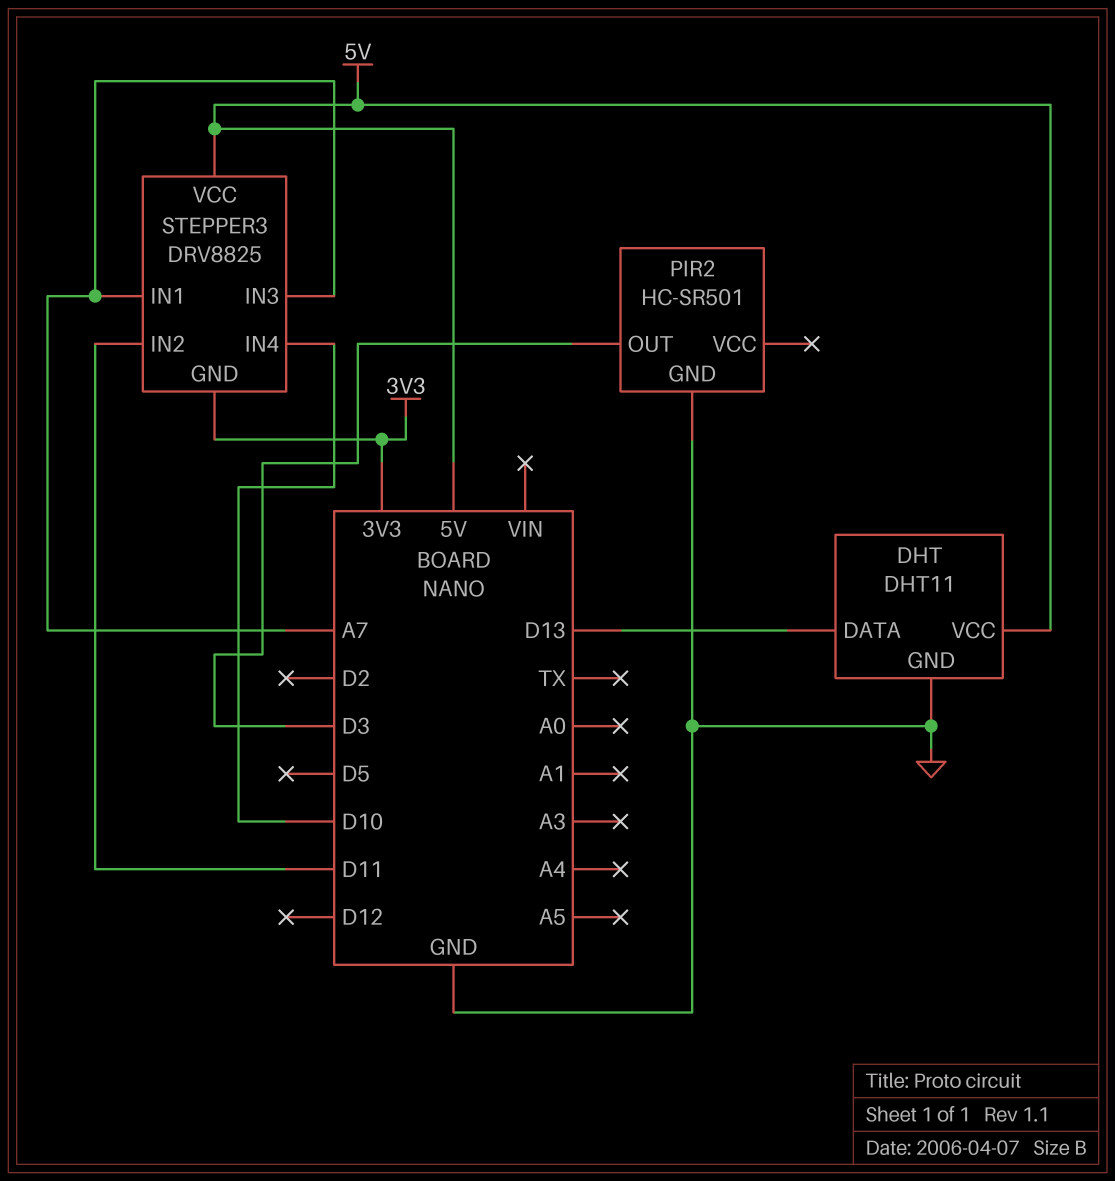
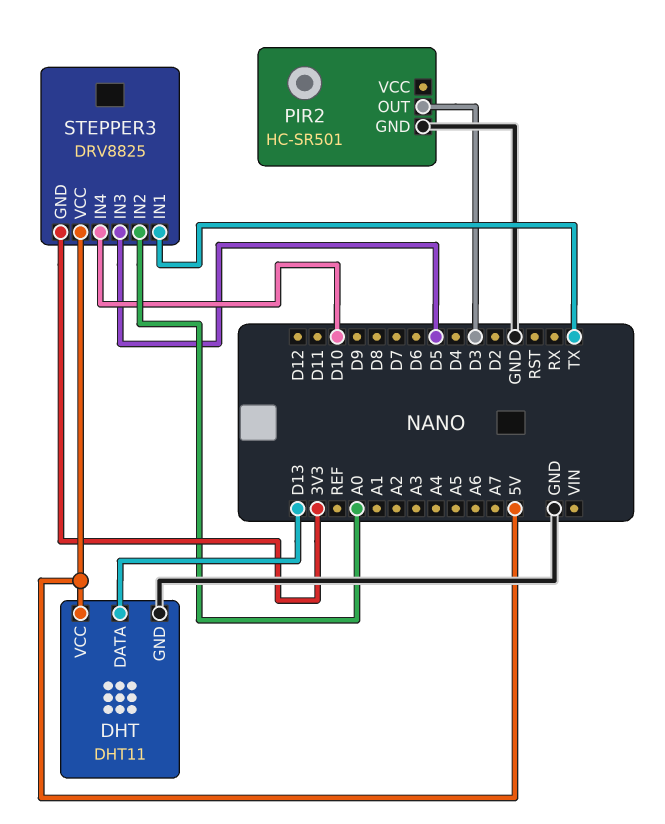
STEPPER3 pin IN1: A7 -> TX
STEPPER3 pin IN2: D11 -> A0
STEPPER3 pin IN3: A7 -> D5

